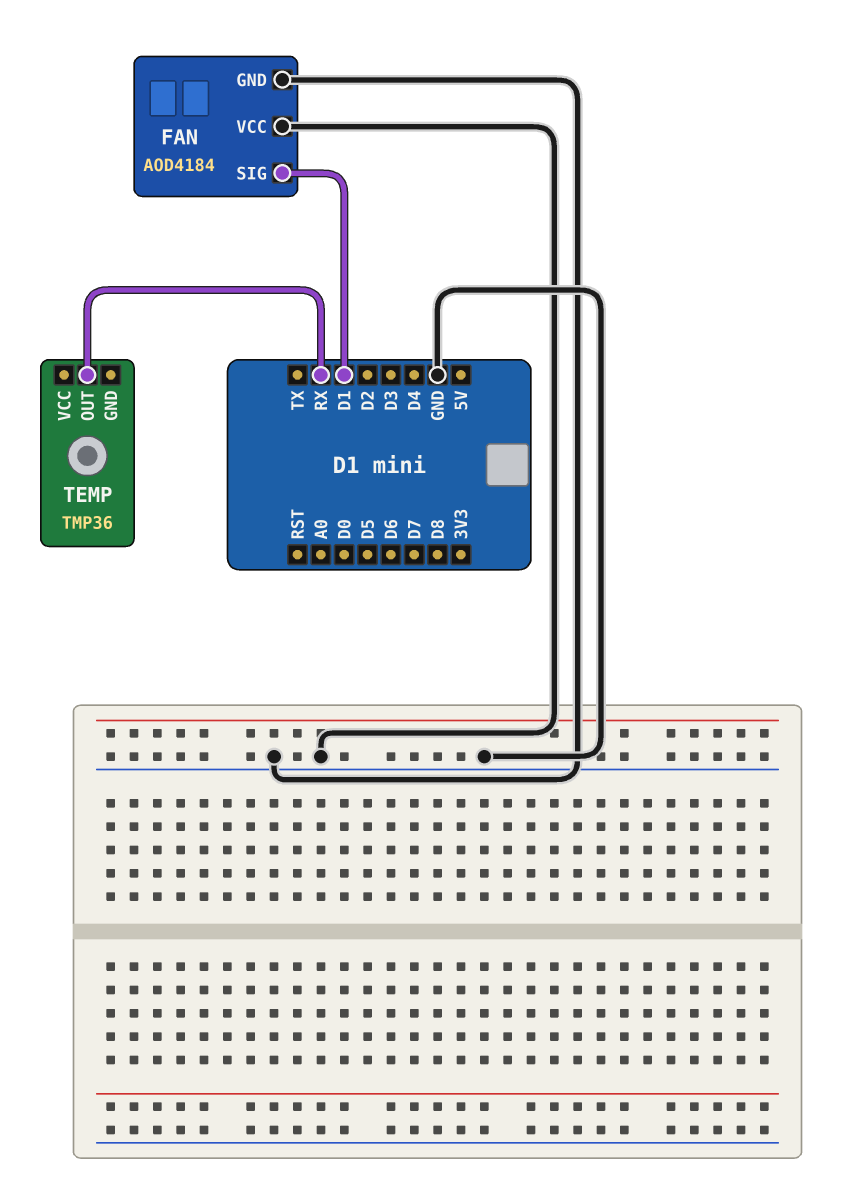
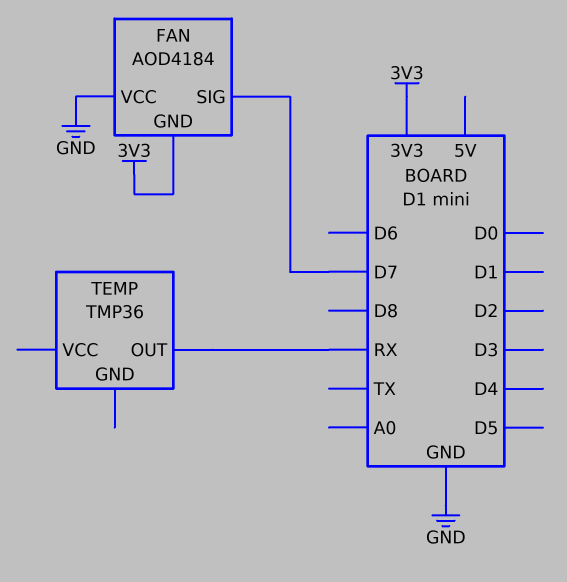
FAN pin GND: GND -> 3V3
FAN pin SIG: D1 -> D7

